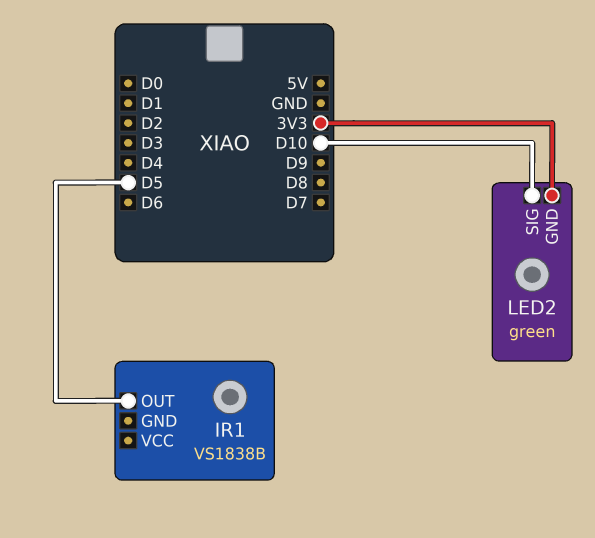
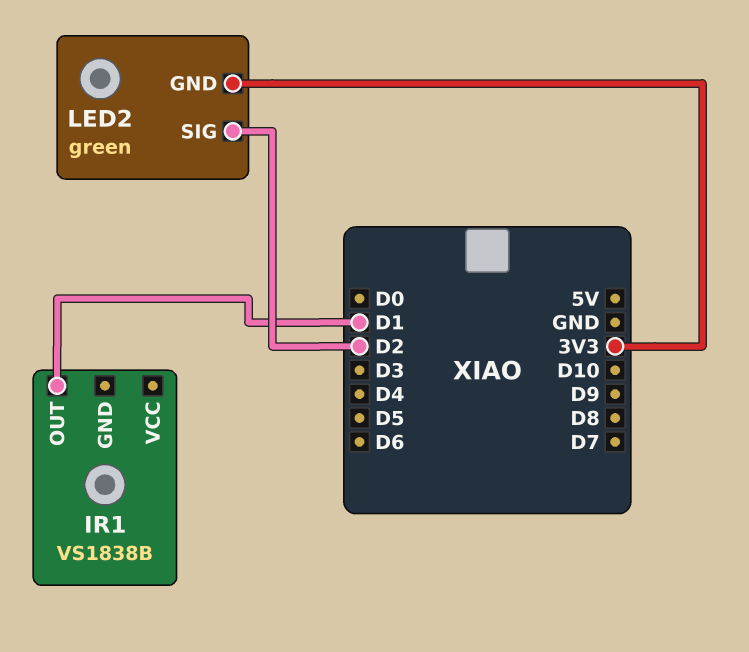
IR1 pin OUT: D5 -> D1
LED2 pin SIG: D10 -> D2

